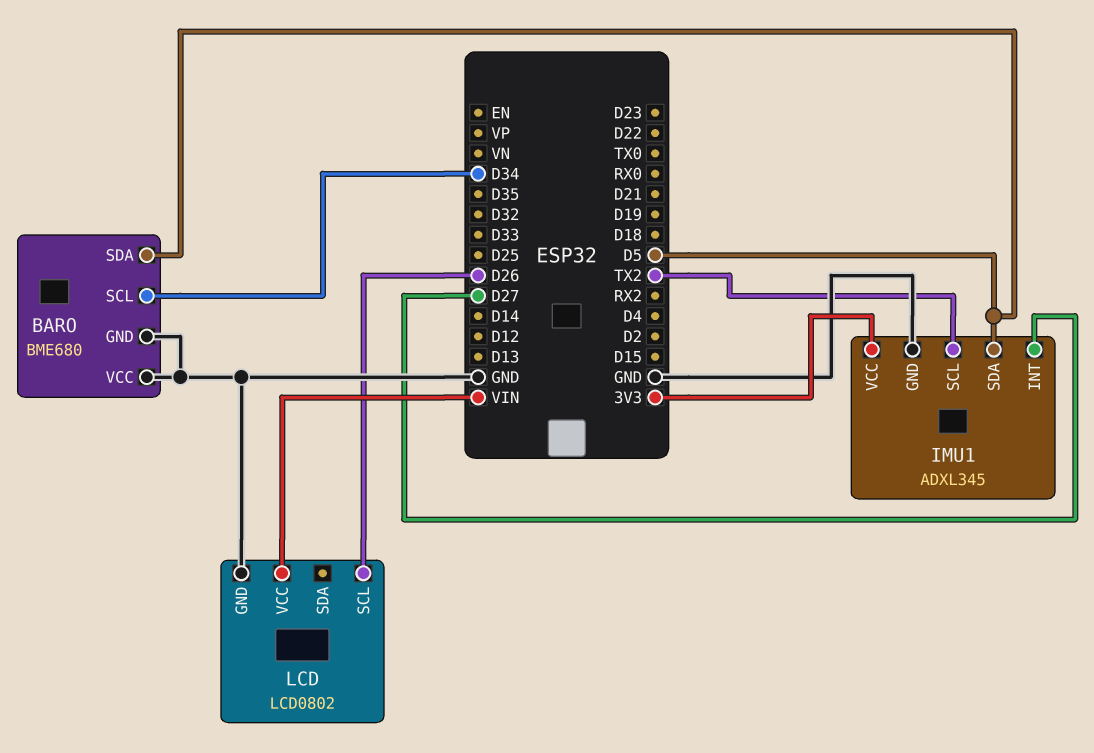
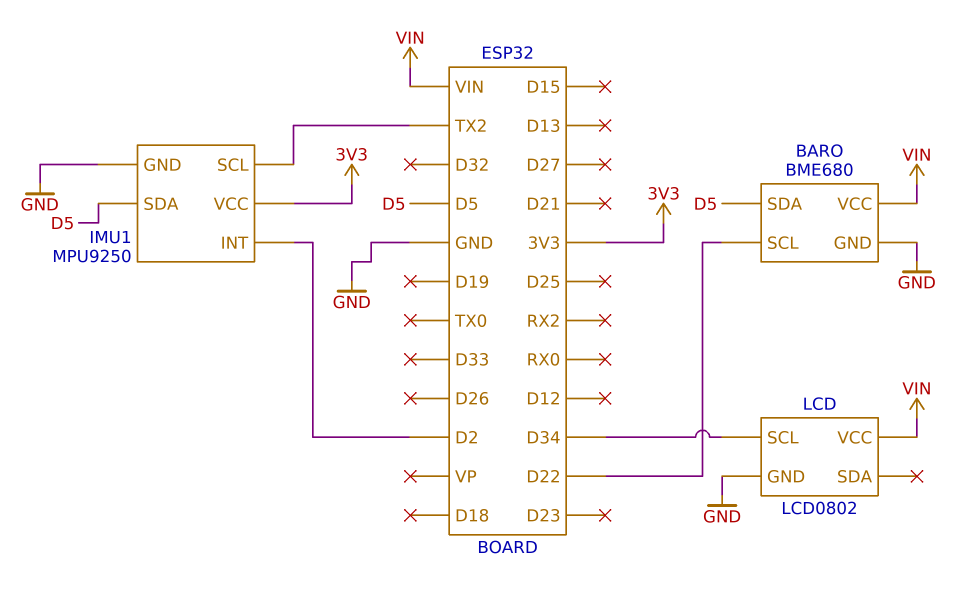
BARO pin SCL: D34 -> D22
BARO pin VCC: GND -> VIN
IMU1: ADXL345 -> MPU9250
IMU1 pin INT: D27 -> D2
LCD pin SCL: D26 -> D34

